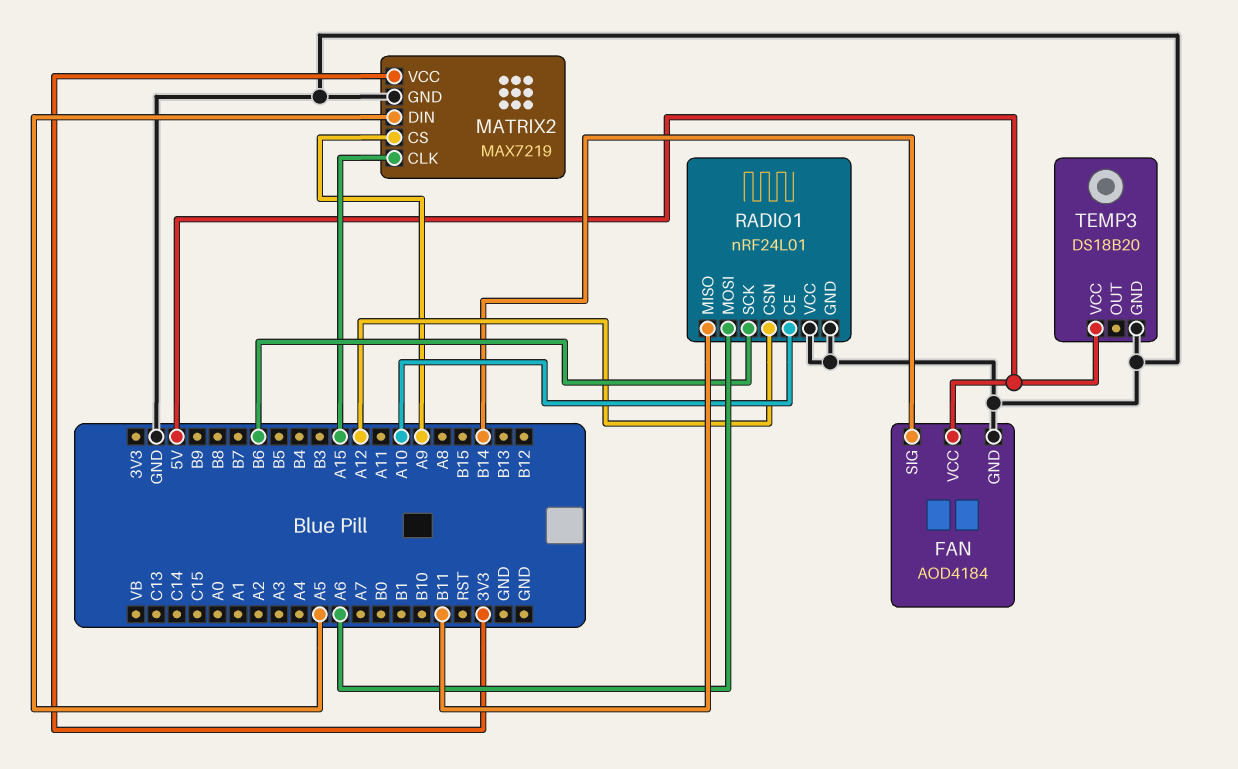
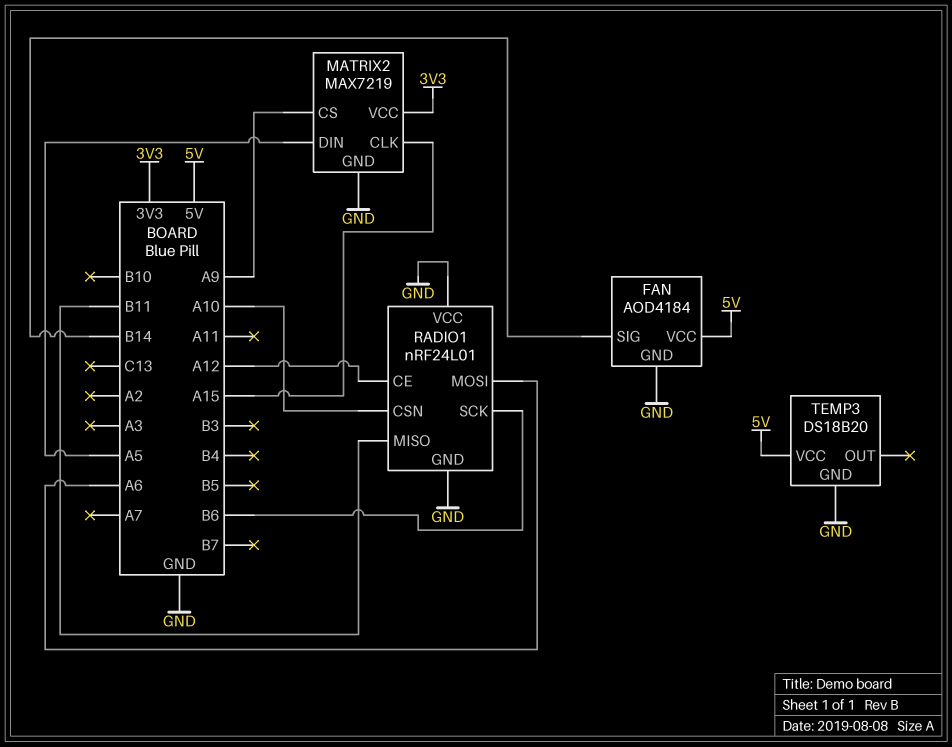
RADIO1 pin CE: A10 -> A12
RADIO1 pin CSN: A12 -> A10

